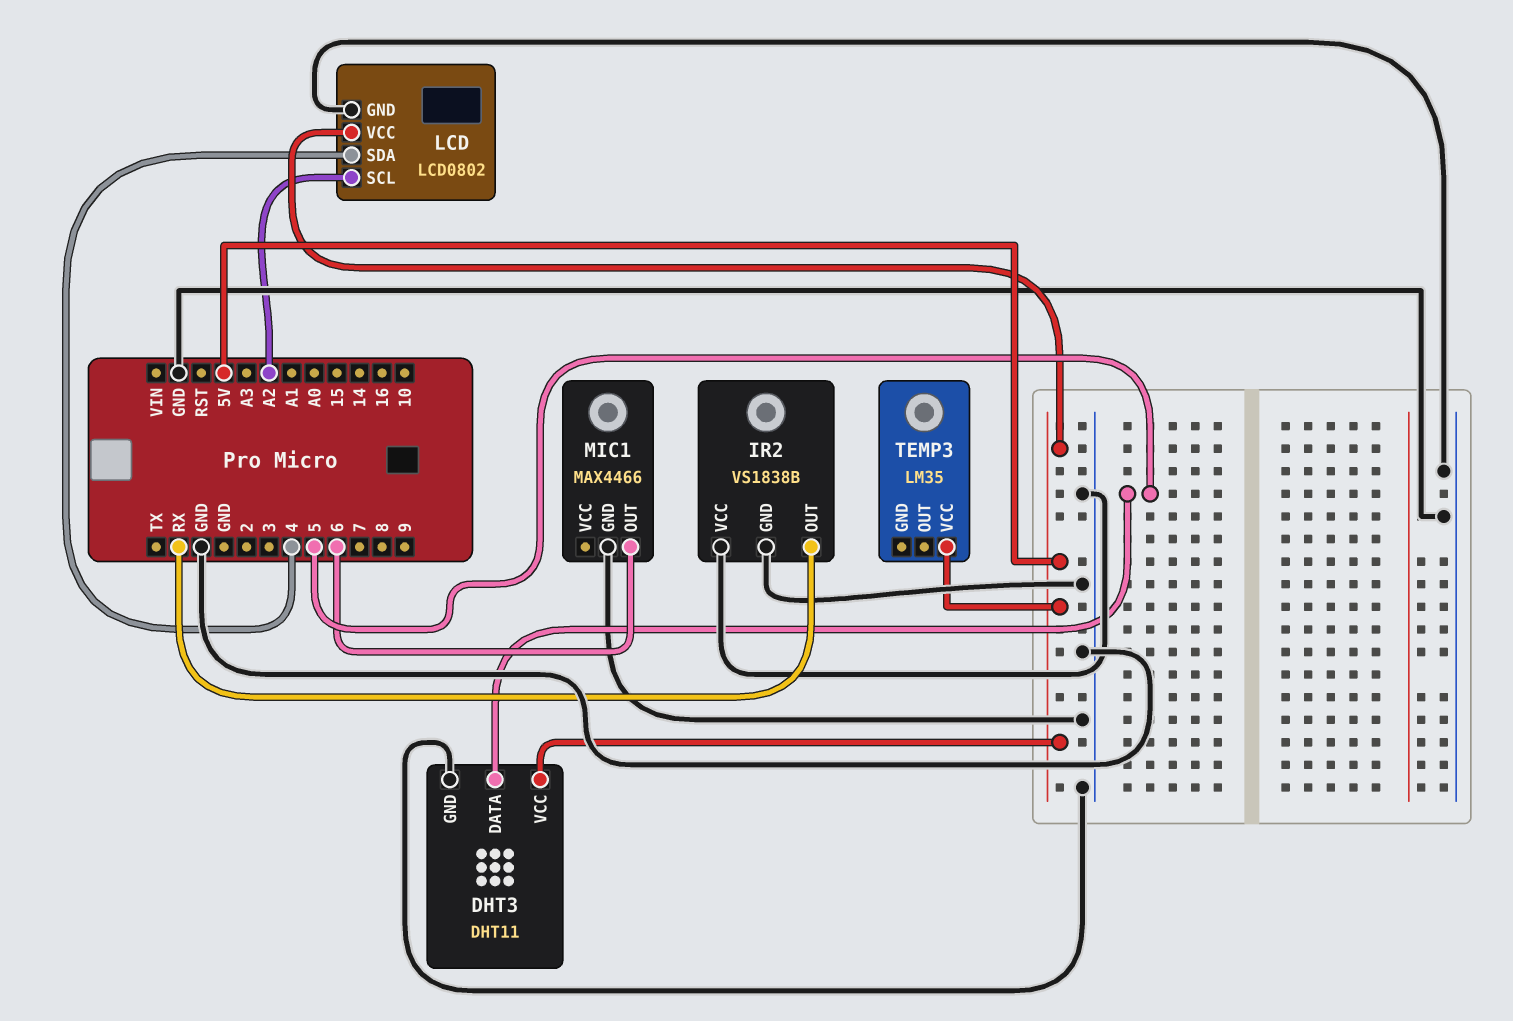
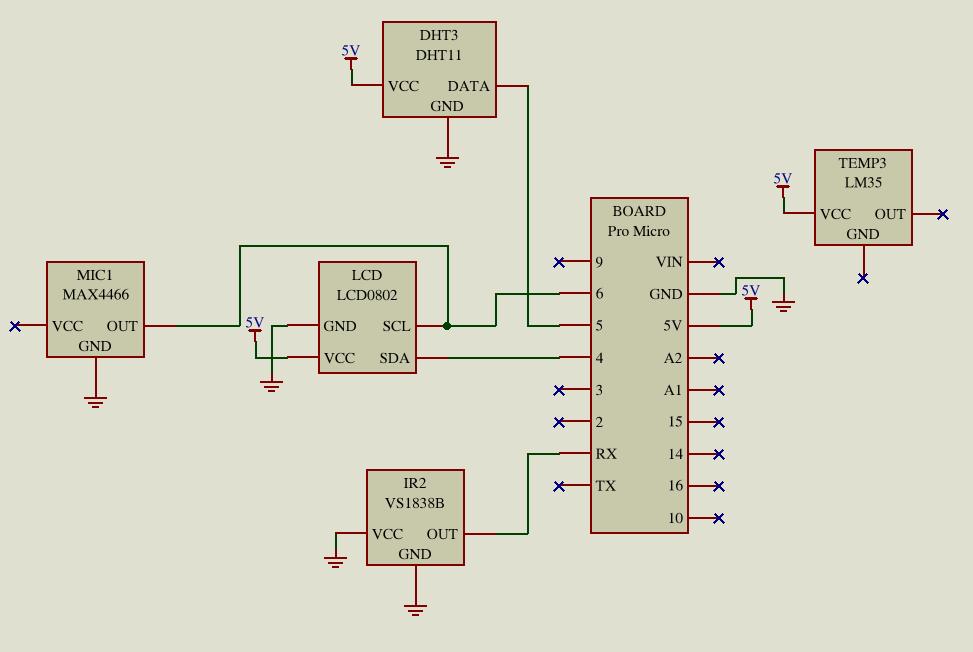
LCD pin SCL: A2 -> 6

